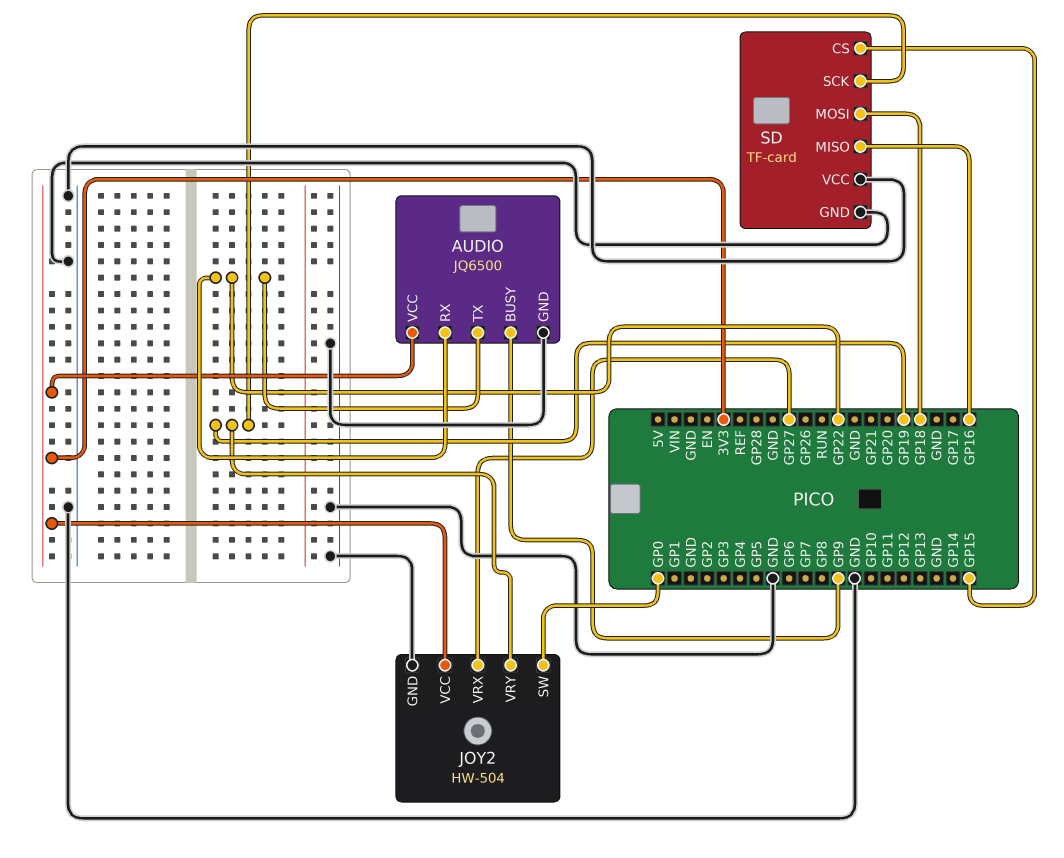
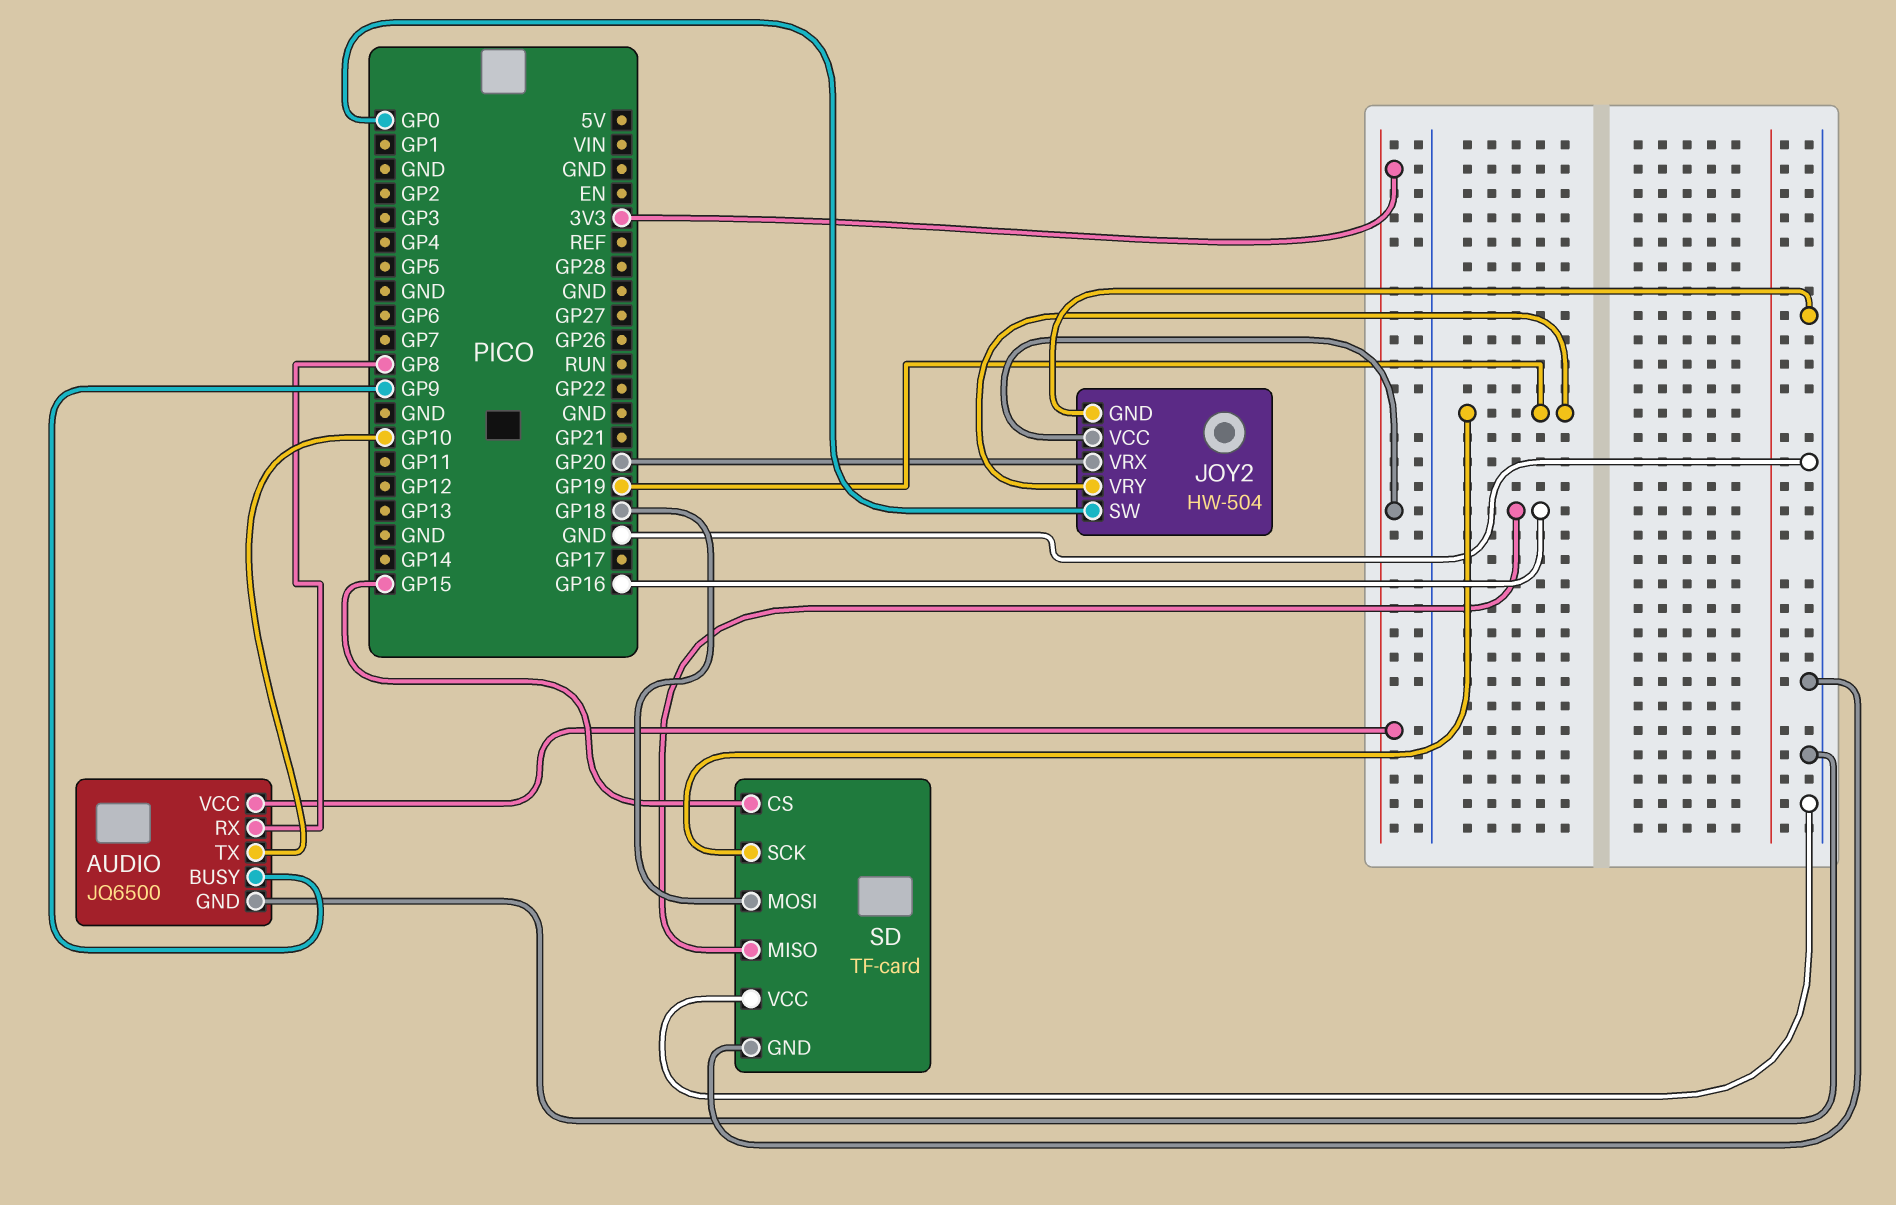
AUDIO pin RX: GP22 -> GP8
AUDIO pin TX: GP22 -> GP10
JOY2 pin VRX: GP27 -> GP20

